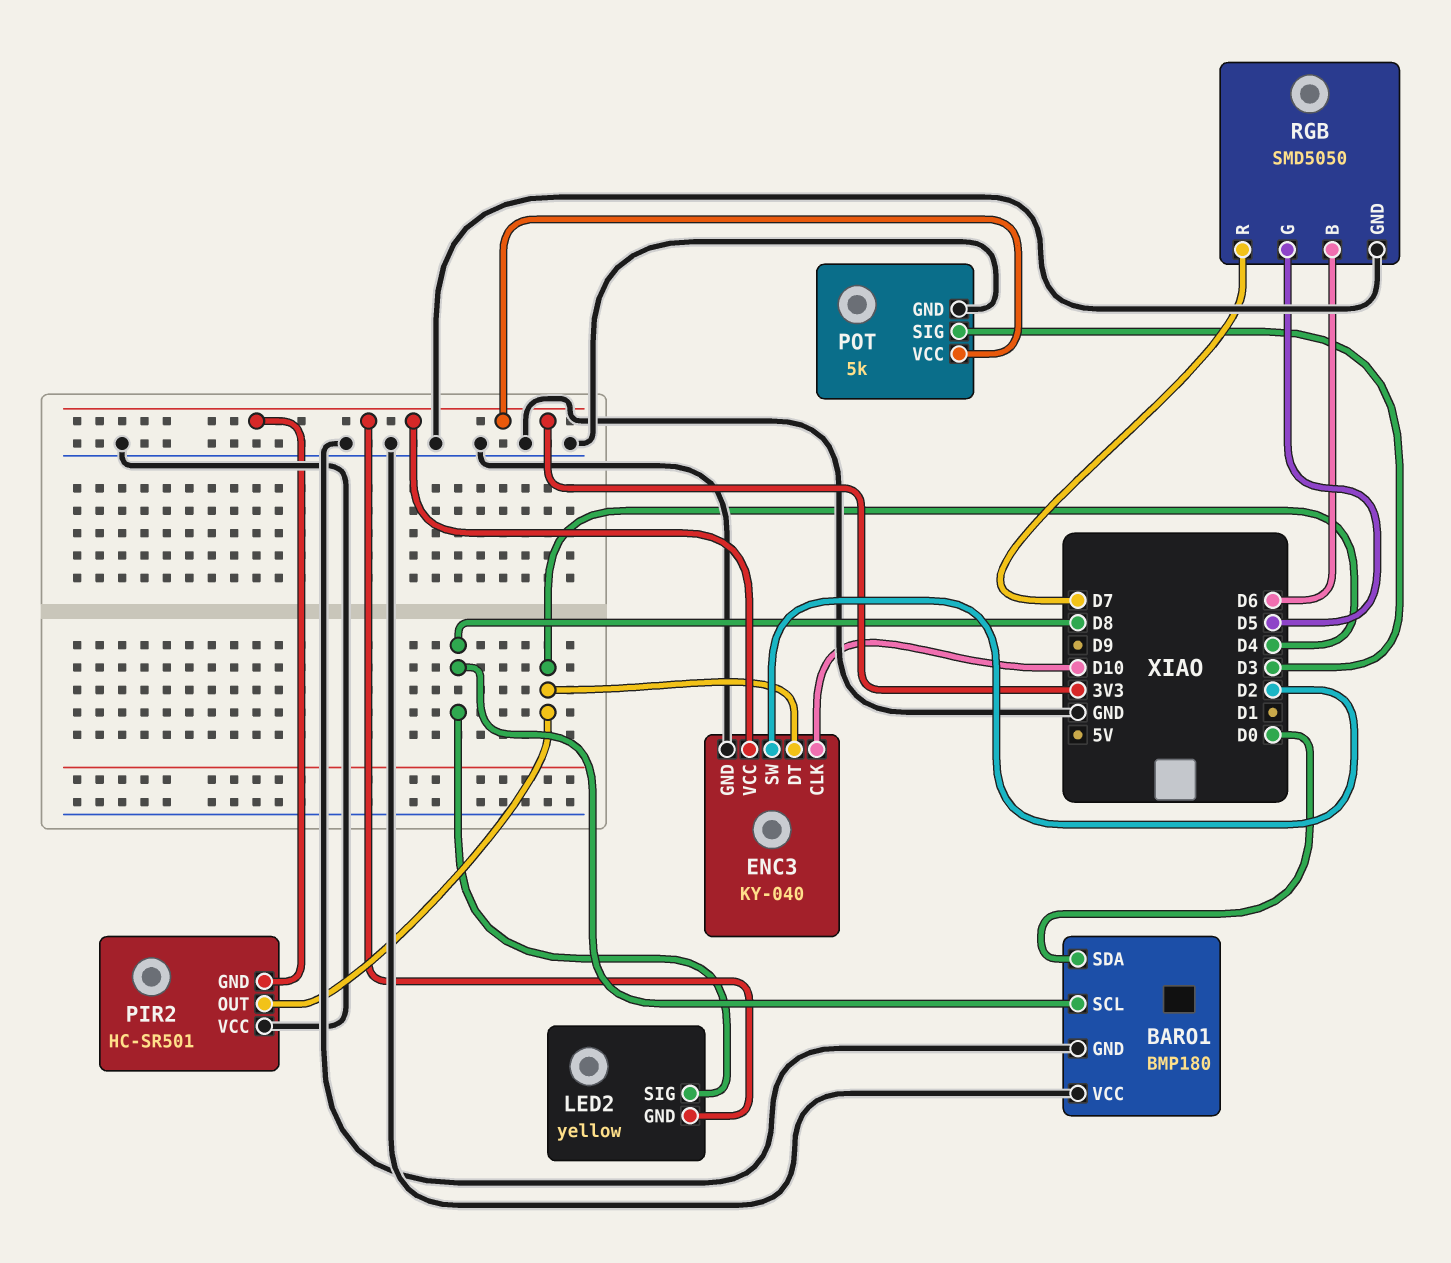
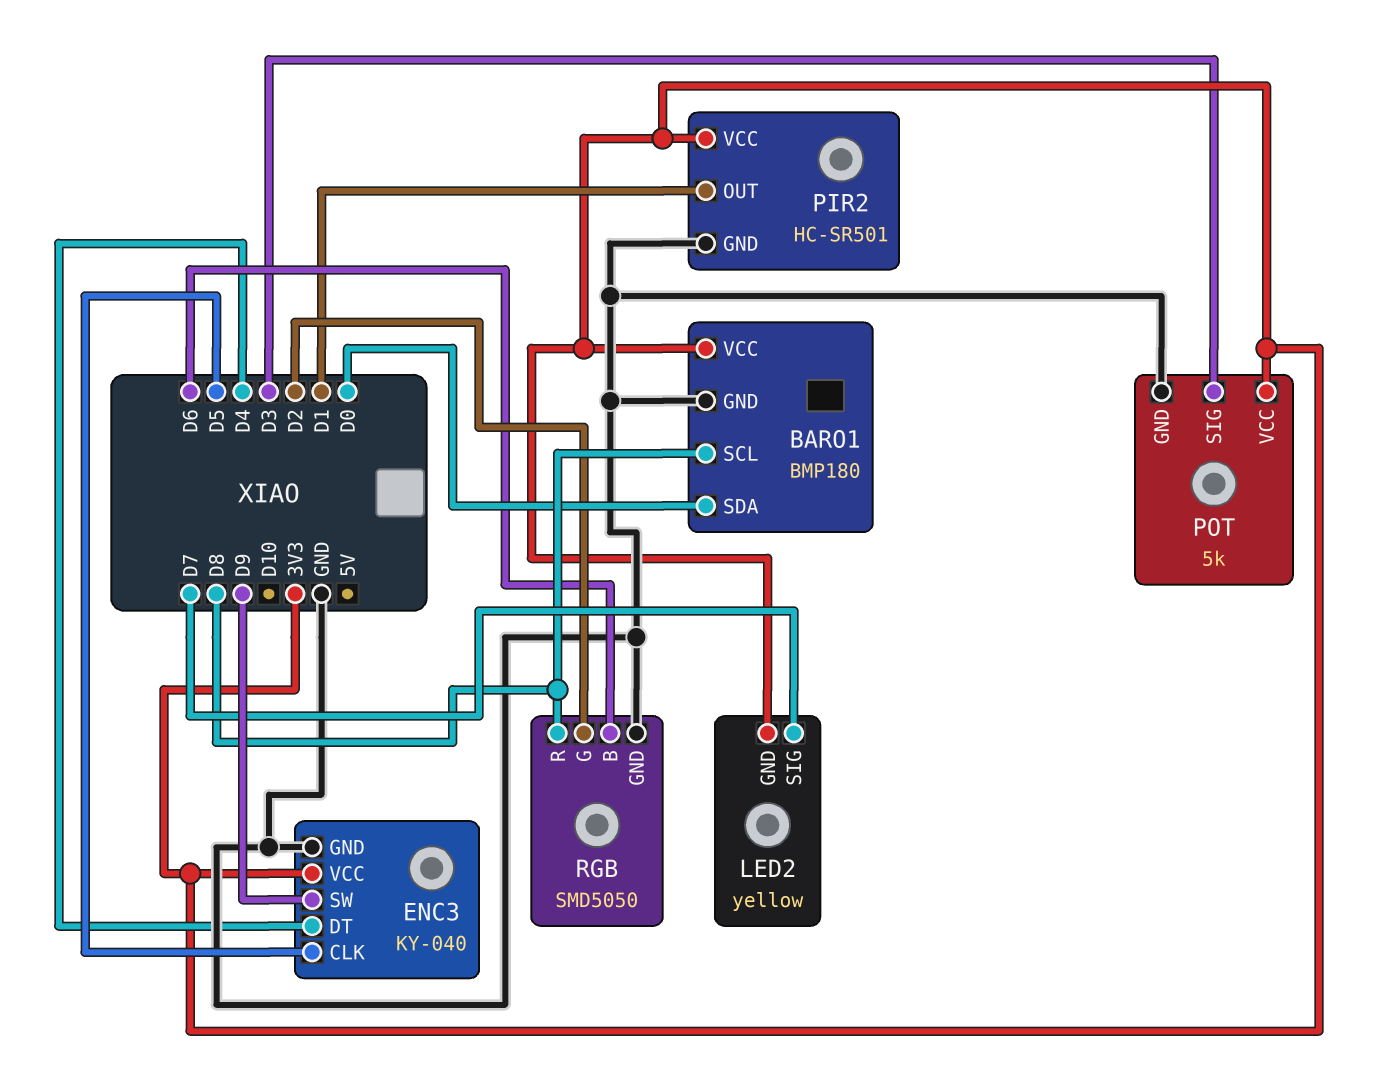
BARO1 pin VCC: GND -> 3V3
ENC3 pin CLK: D10 -> D5
ENC3 pin SW: D2 -> D9
LED2 pin SIG: D8 -> D7
PIR2 pin GND: 3V3 -> GND
PIR2 pin OUT: D4 -> D1
PIR2 pin VCC: GND -> 3V3
RGB pin G: D5 -> D2
RGB pin R: D7 -> D8

